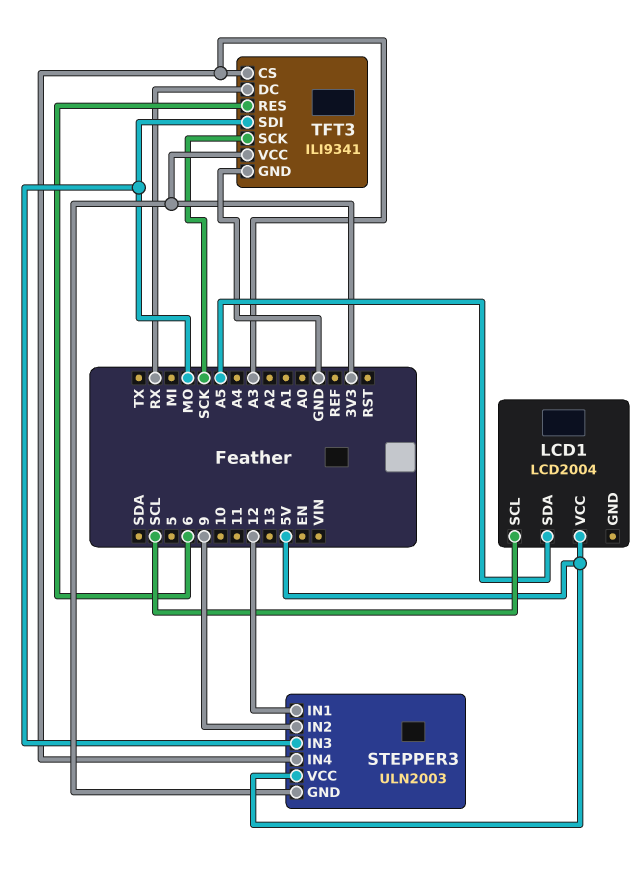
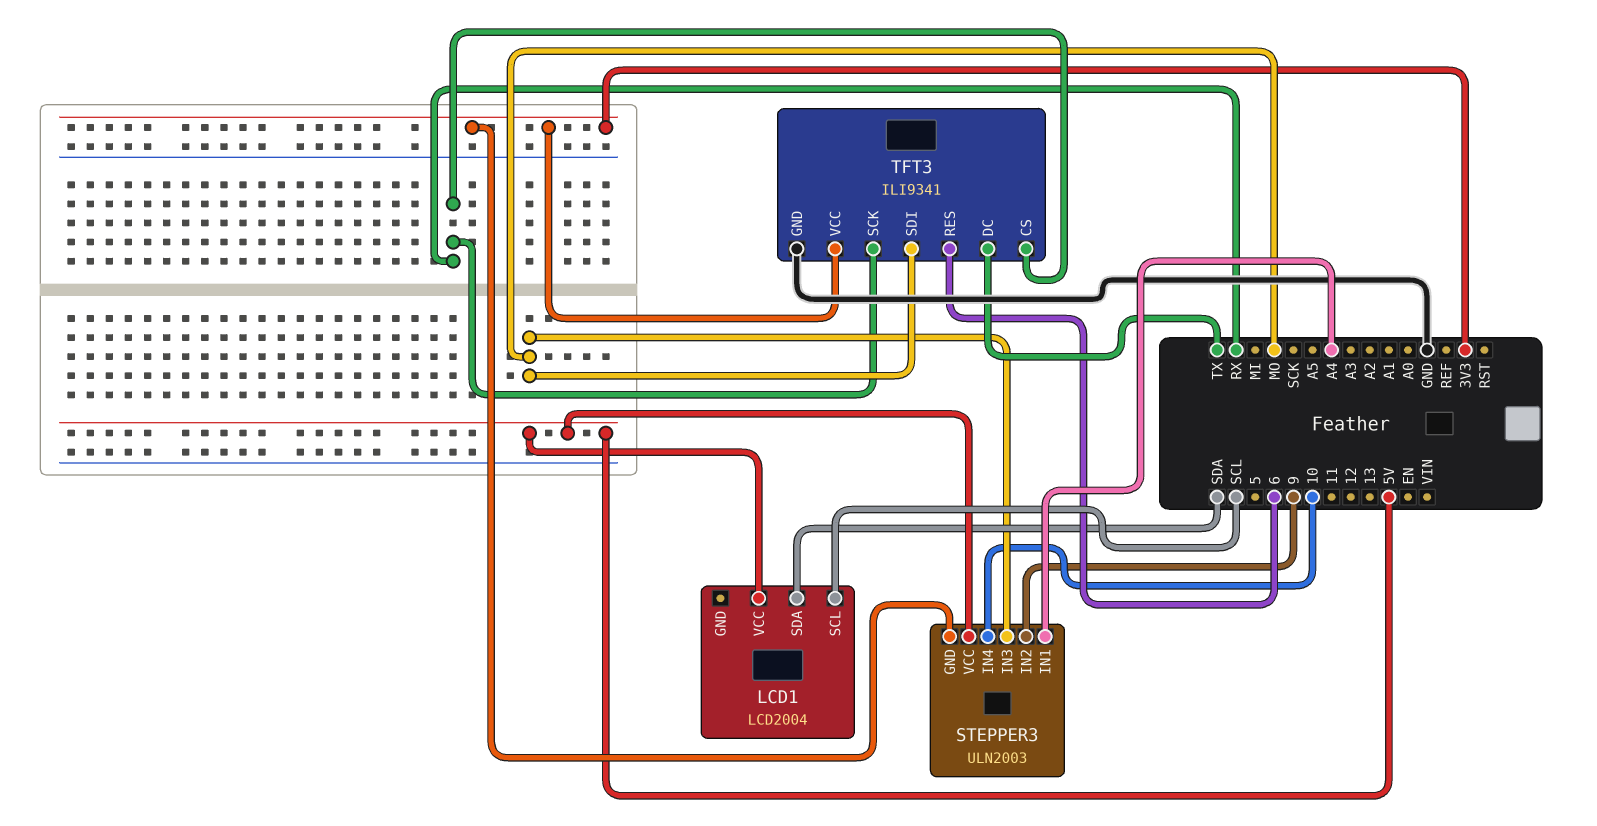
LCD1 pin SDA: A5 -> SDA
STEPPER3 pin IN1: 12 -> A4
STEPPER3 pin IN4: A3 -> 10
TFT3 pin CS: A3 -> RX
TFT3 pin DC: RX -> TX
TFT3 pin SCK: SCK -> RX

